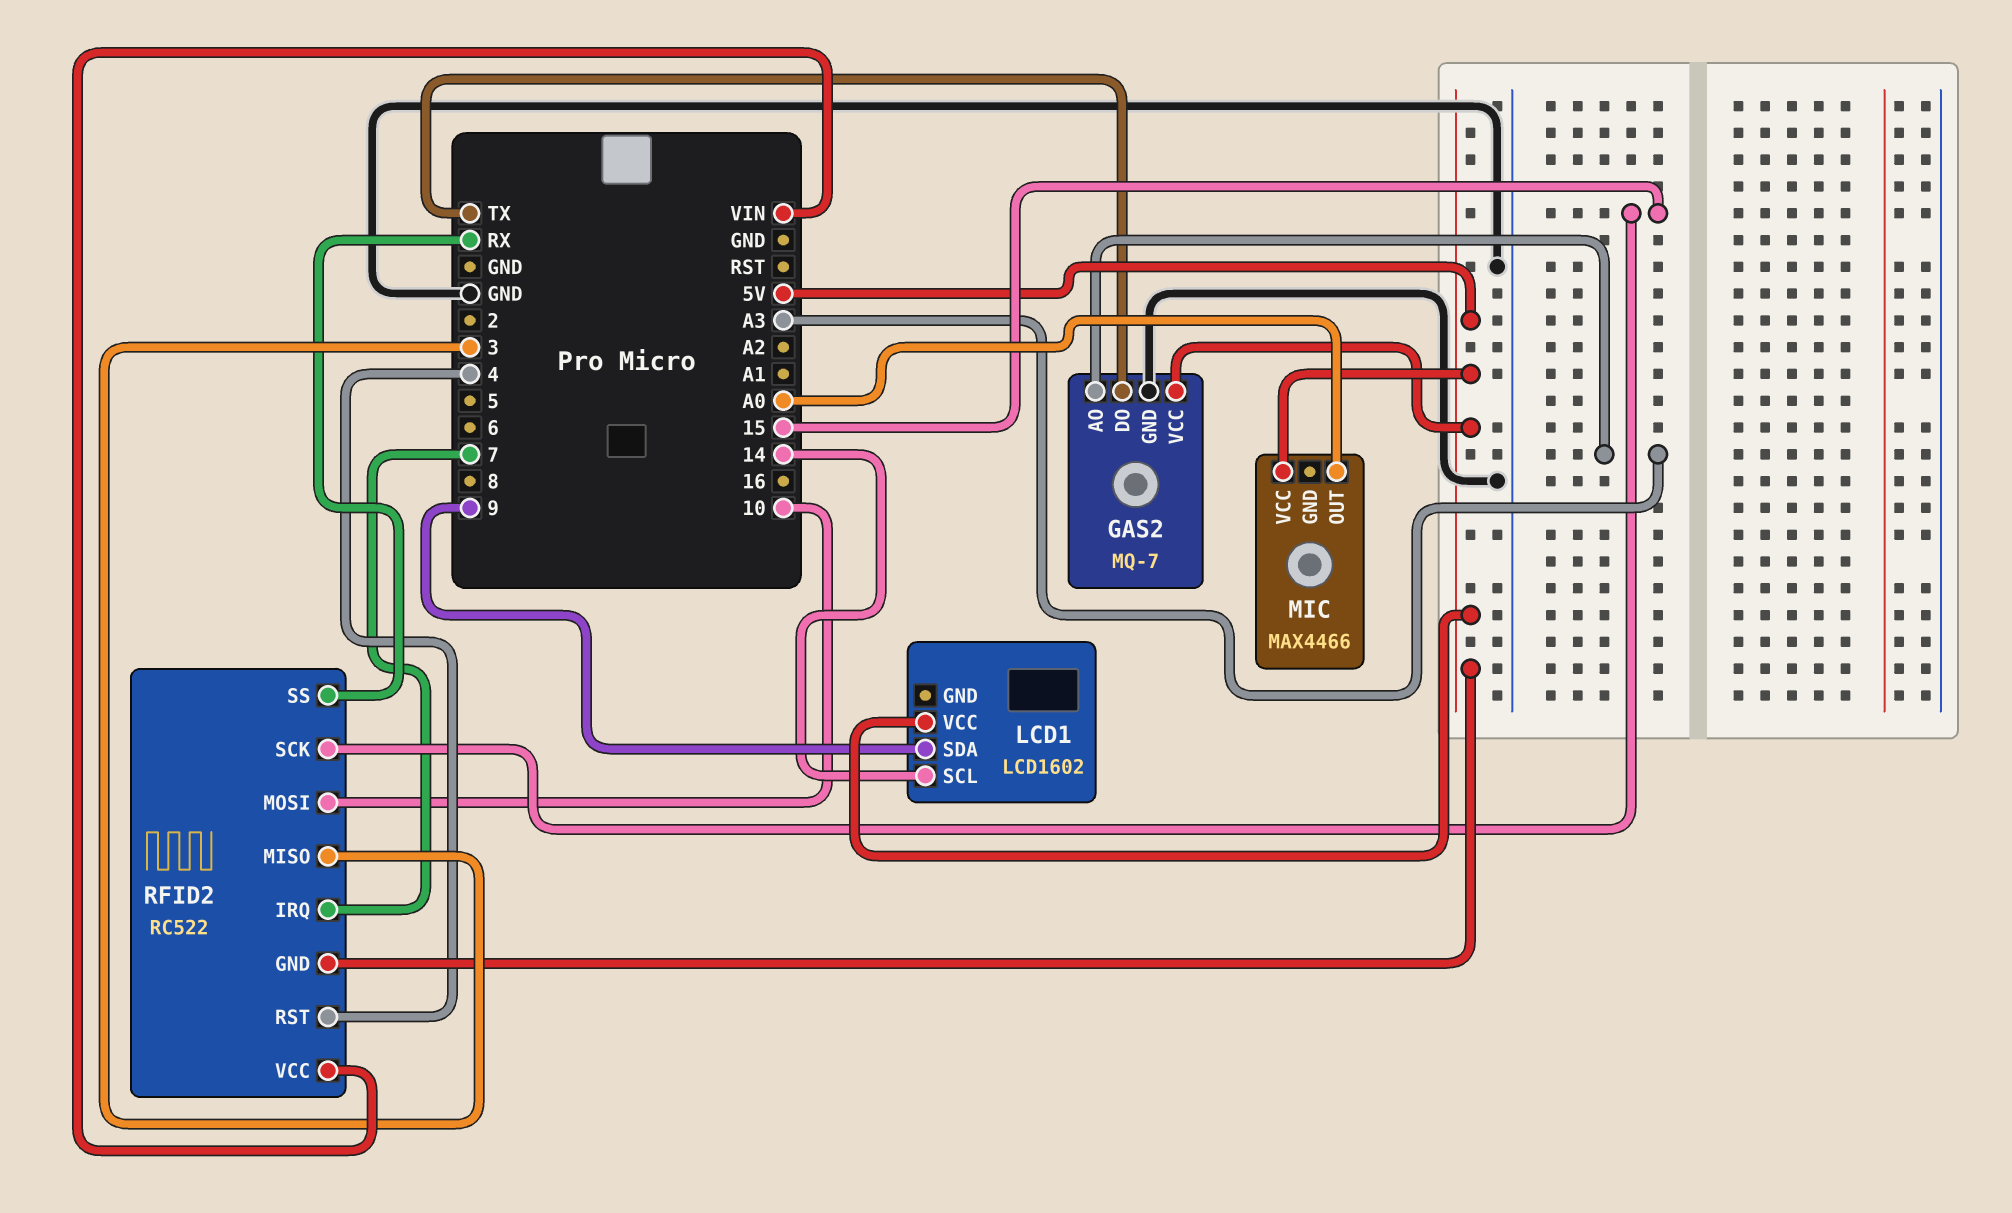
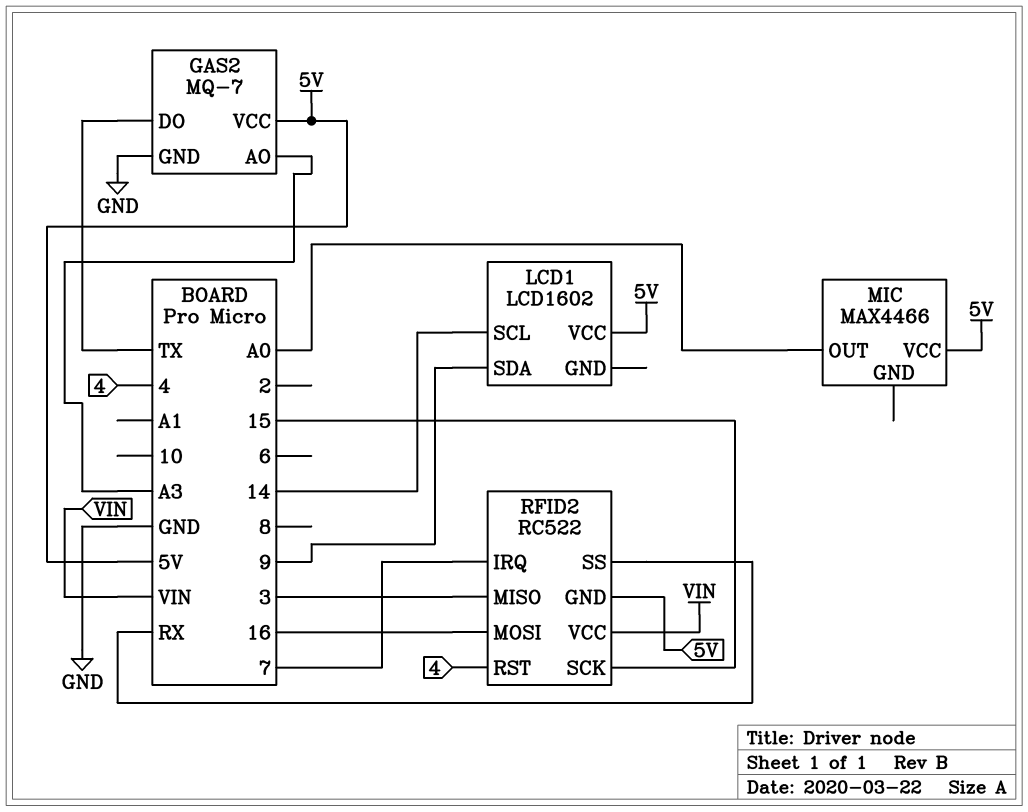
RFID2 pin MOSI: 10 -> 16

